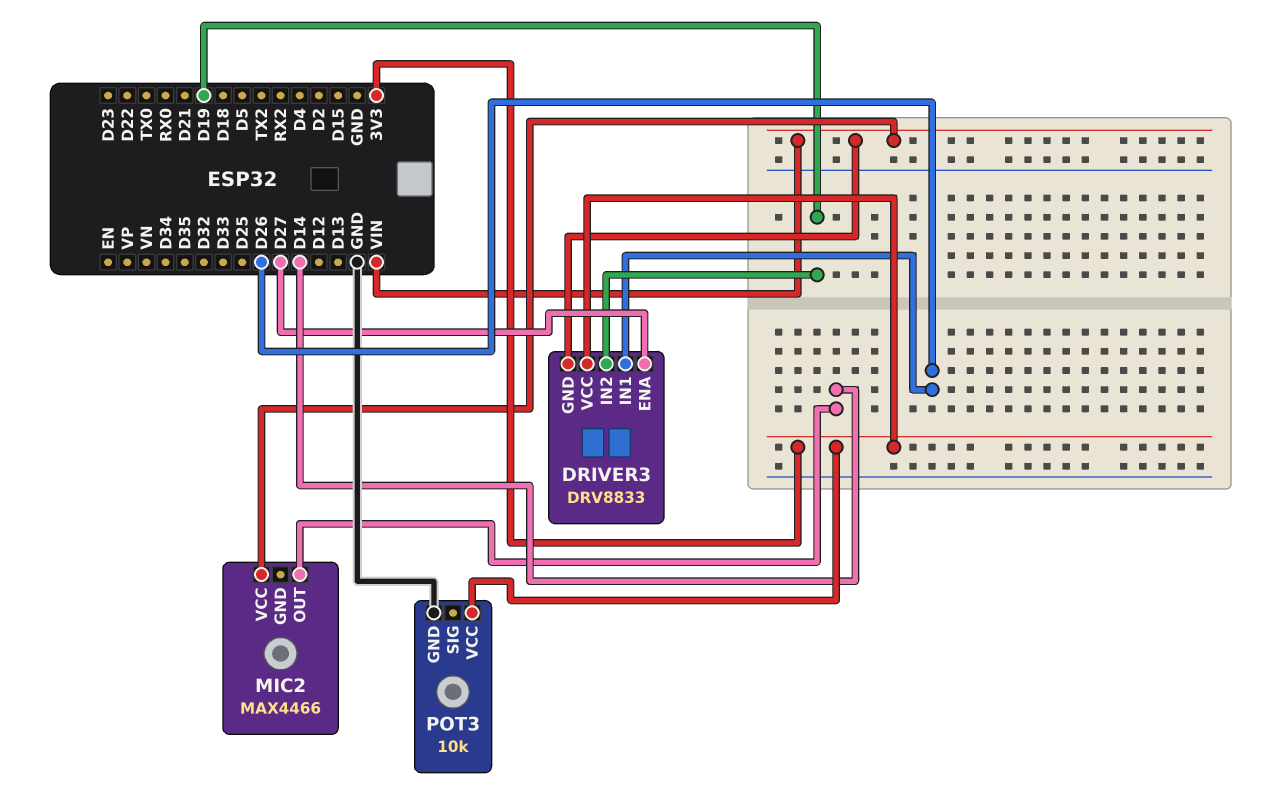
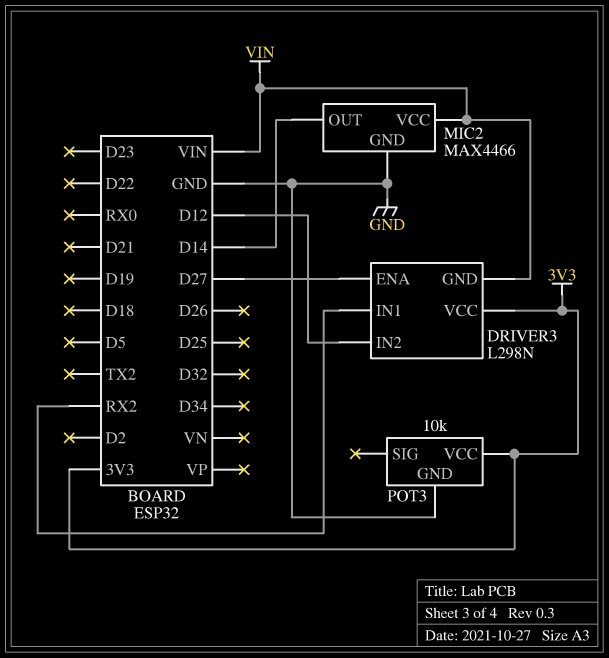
DRIVER3: DRV8833 -> L298N
DRIVER3 pin IN1: D26 -> RX2
DRIVER3 pin IN2: D19 -> D12
MIC2 pin GND: none -> GND

